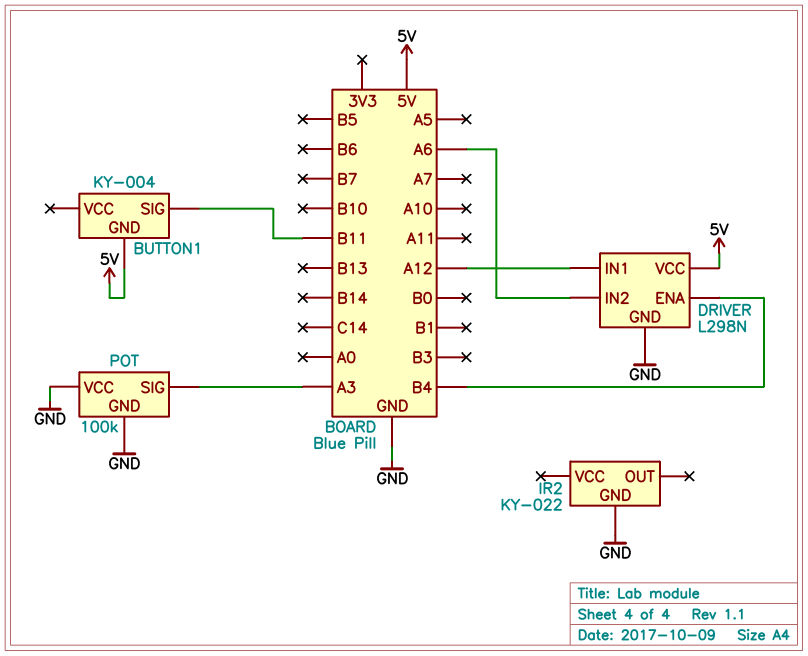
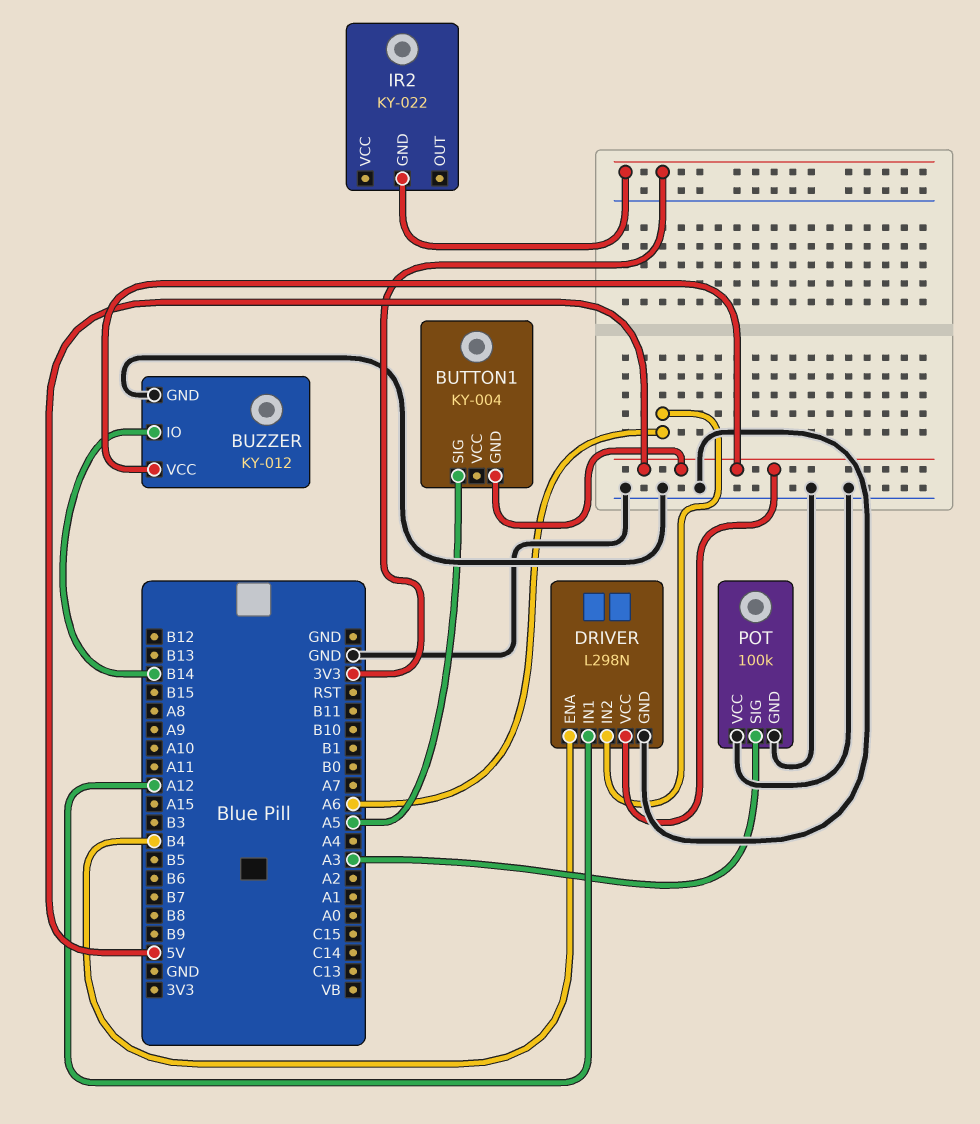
BUTTON1 pin SIG: B11 -> A5
BUZZER: none -> KY-012
BUZZER pin GND: none -> GND
BUZZER pin IO: none -> B14
BUZZER pin VCC: none -> 5V
IR2 pin GND: GND -> 3V3

